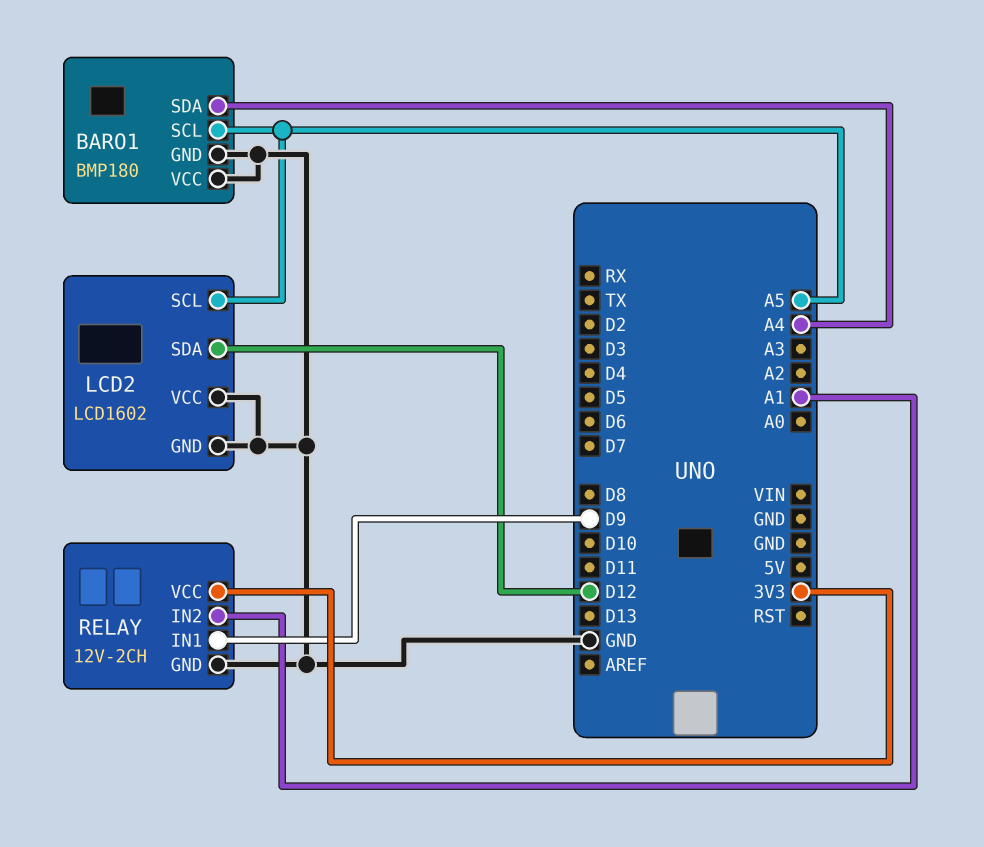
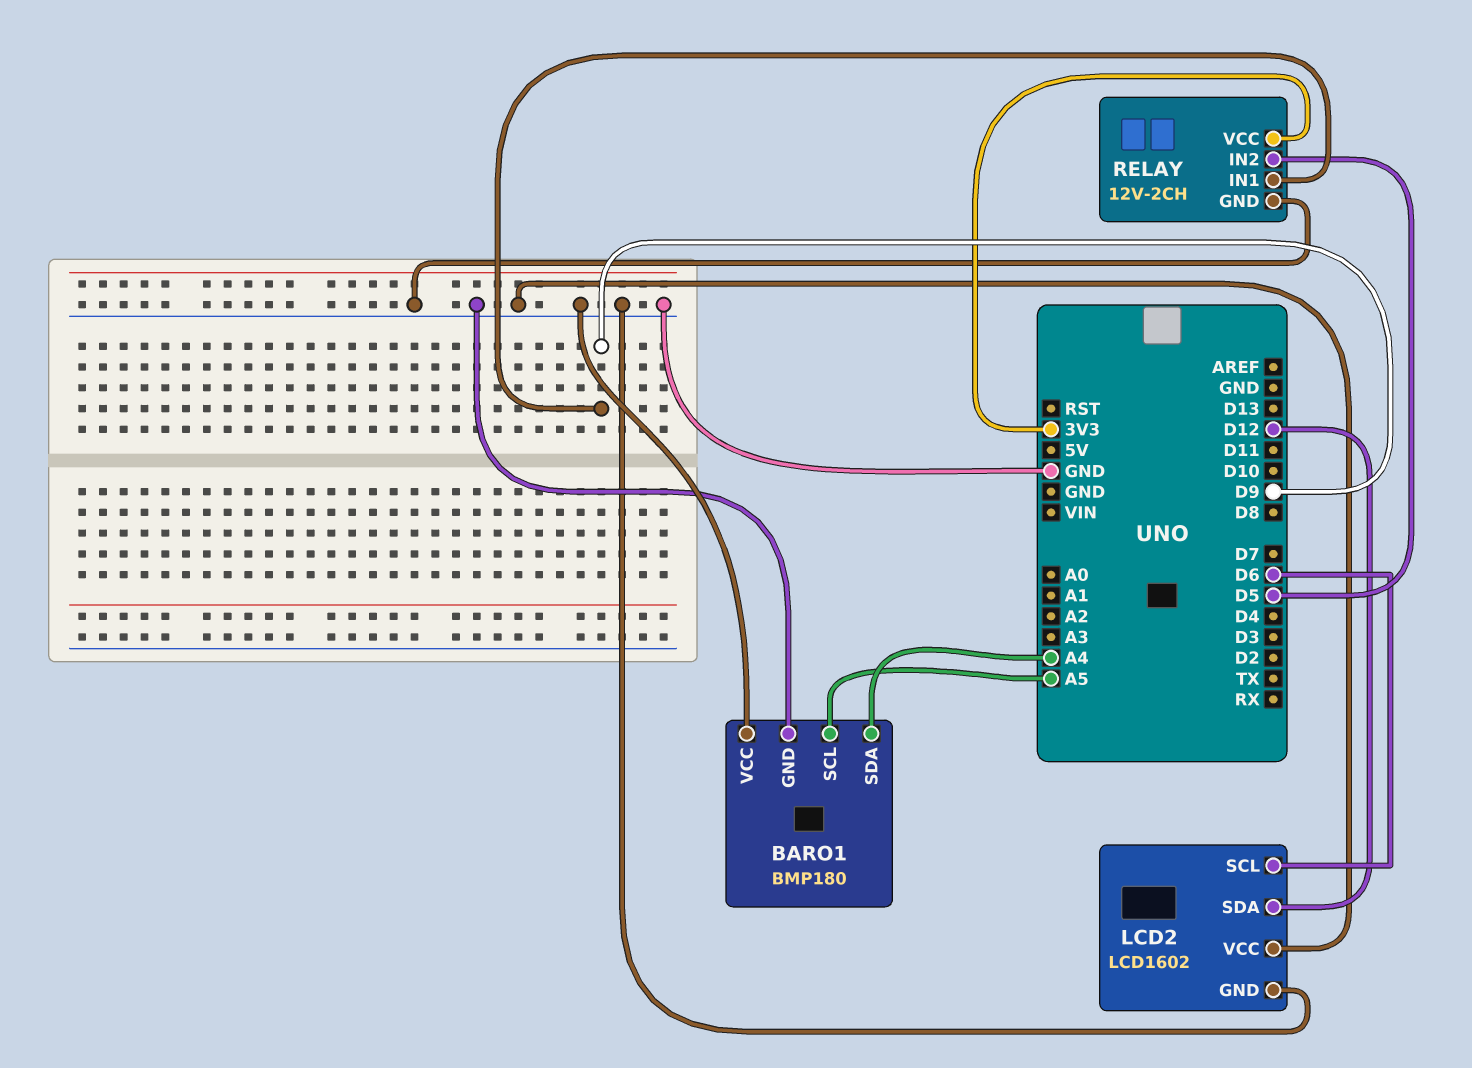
LCD2 pin SCL: A5 -> D6
RELAY pin IN2: A1 -> D5

